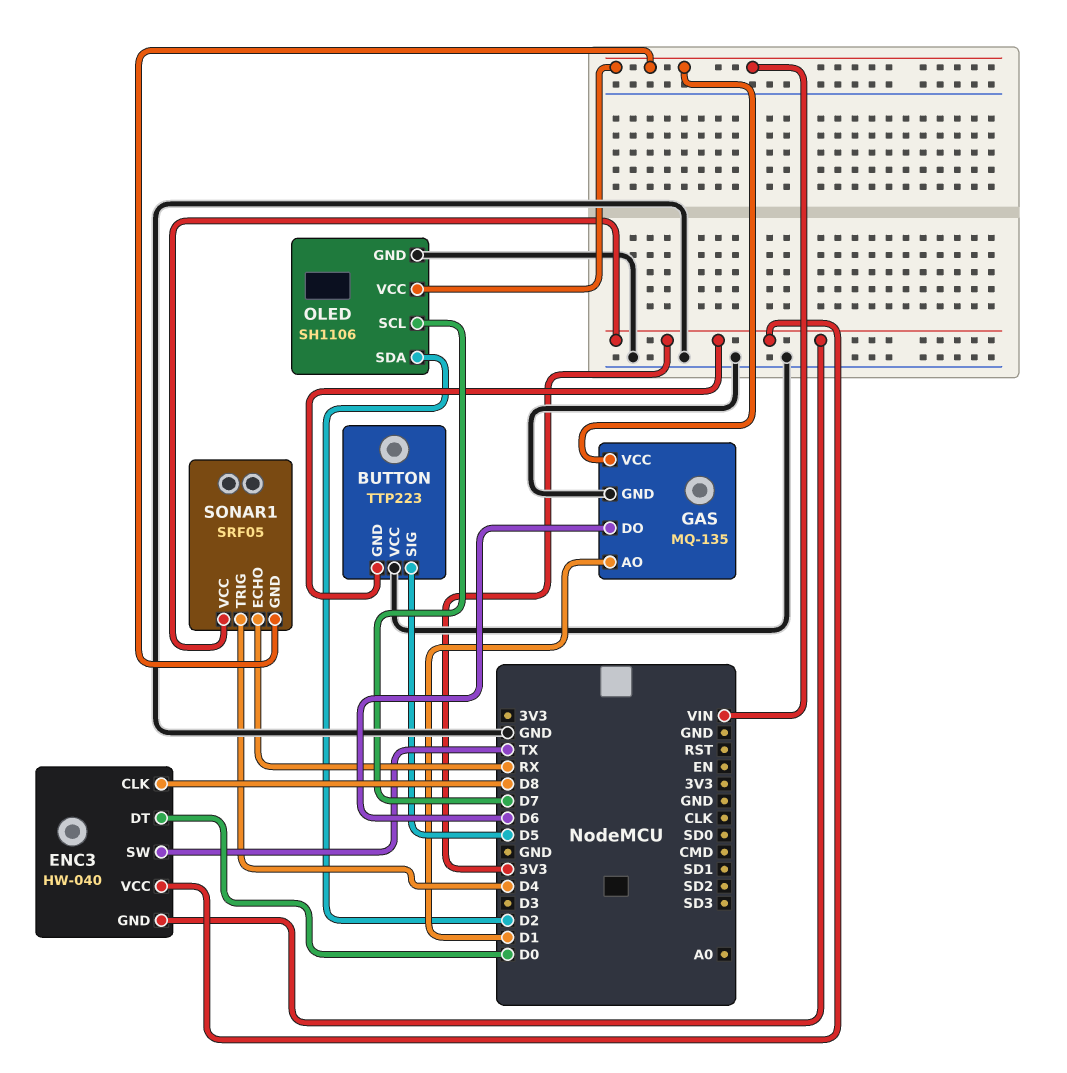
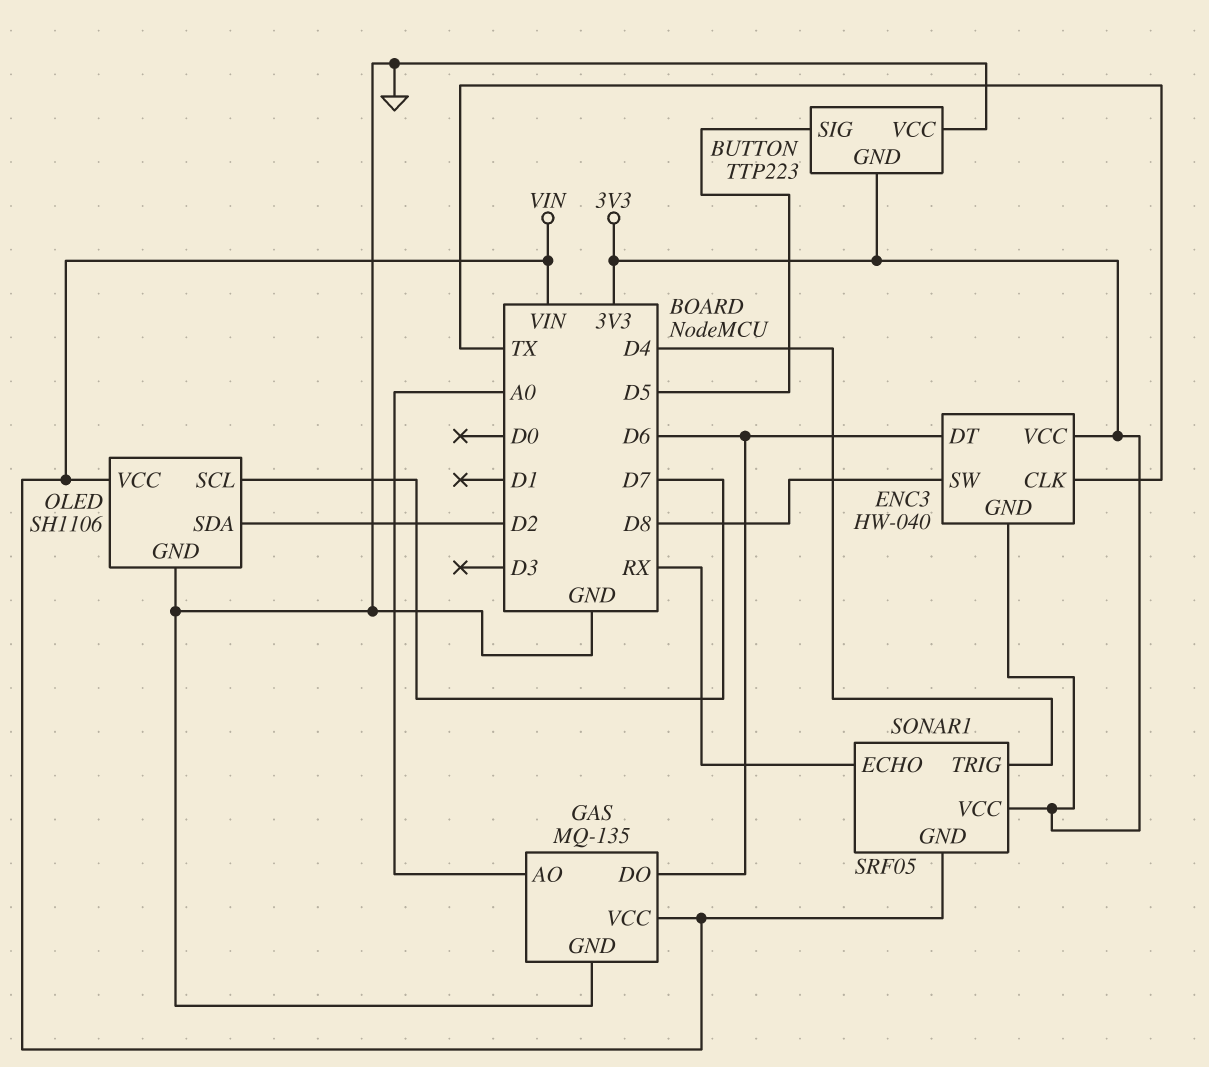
ENC3 pin CLK: D8 -> TX
ENC3 pin DT: D0 -> D6
ENC3 pin SW: TX -> D8
GAS pin AO: D1 -> A0

